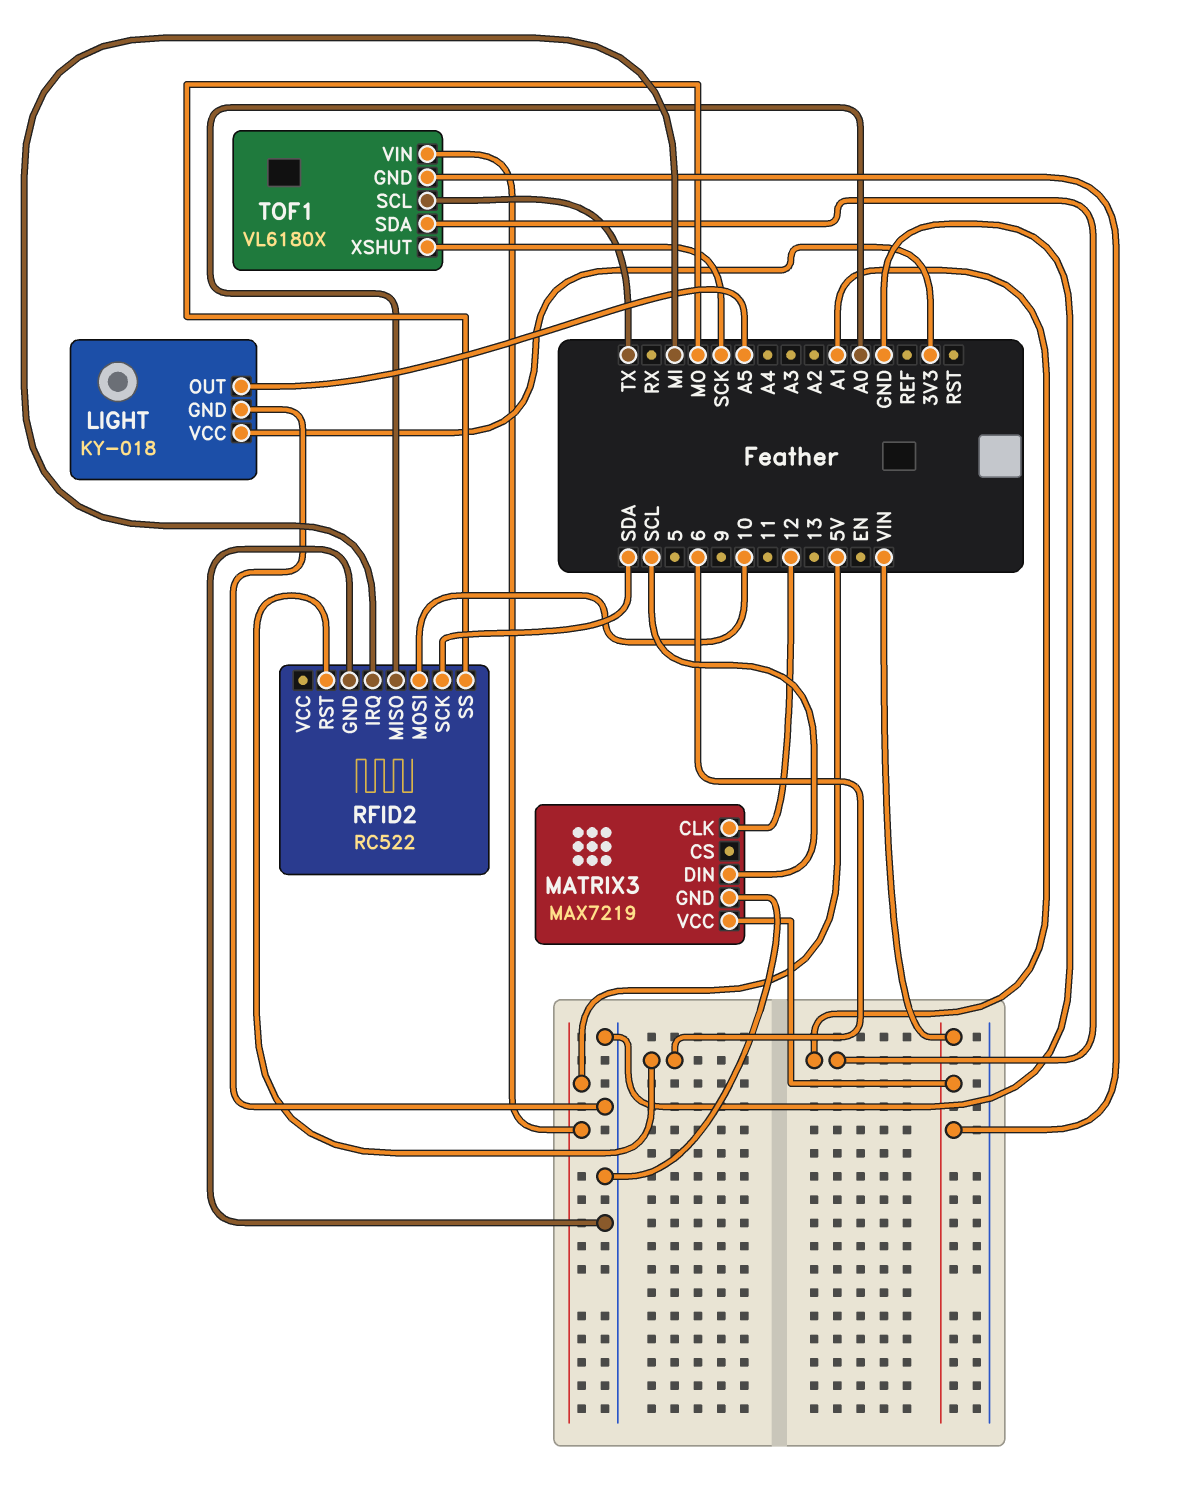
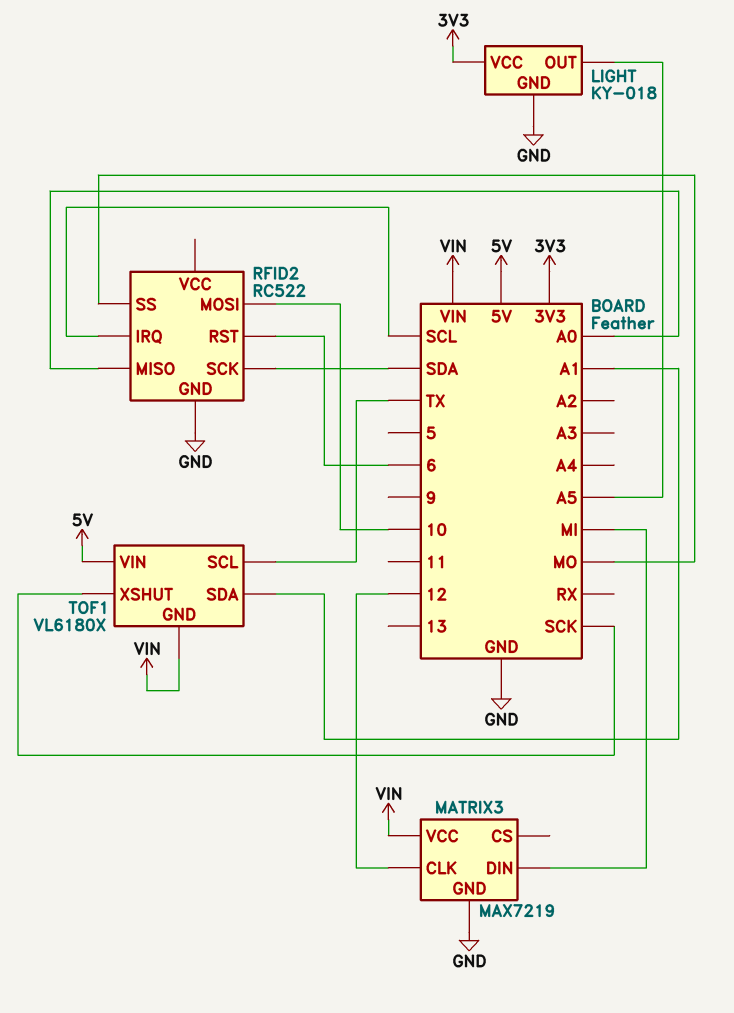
MATRIX3 pin DIN: SCL -> MI
RFID2 pin IRQ: MI -> SCL

